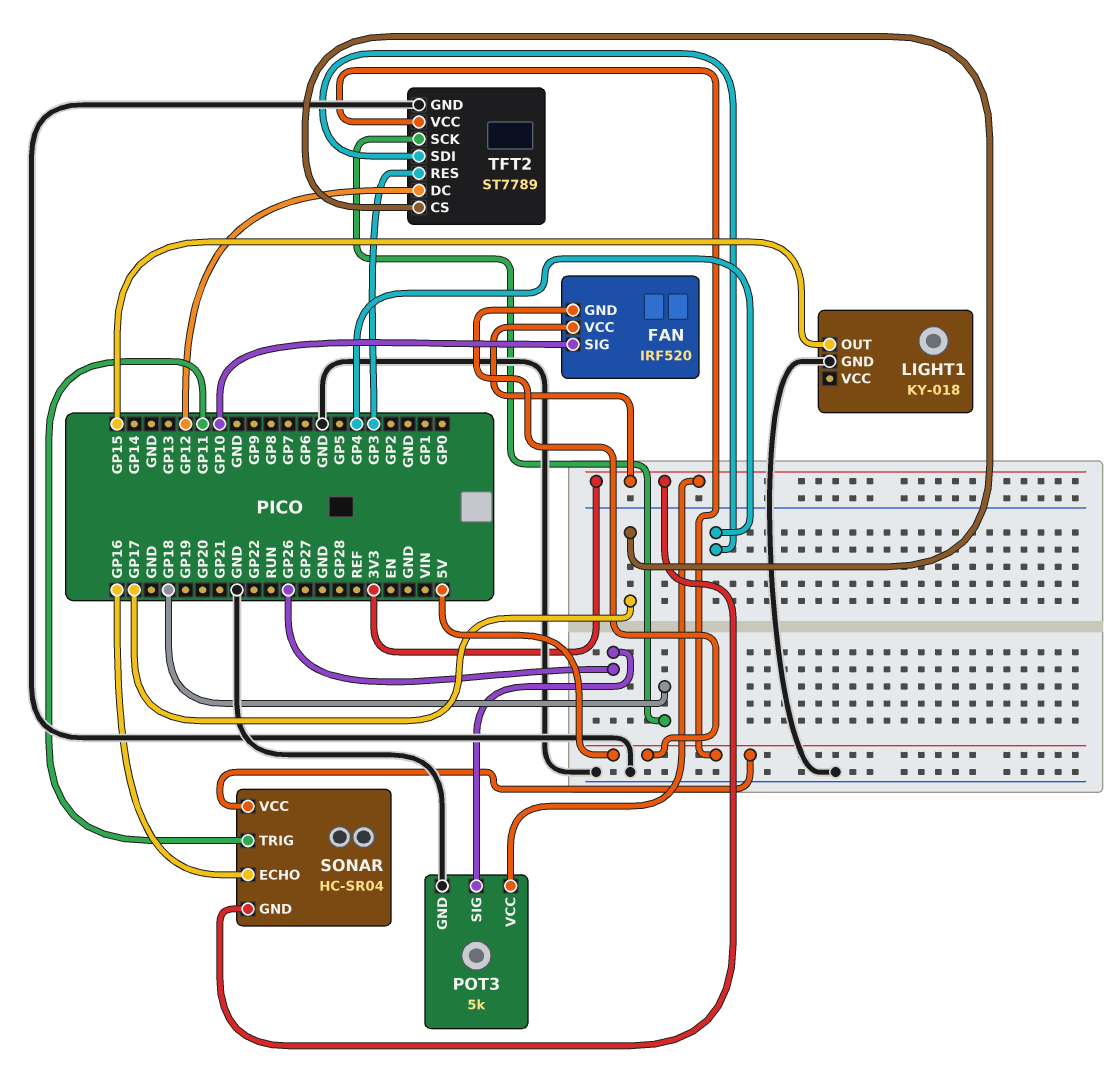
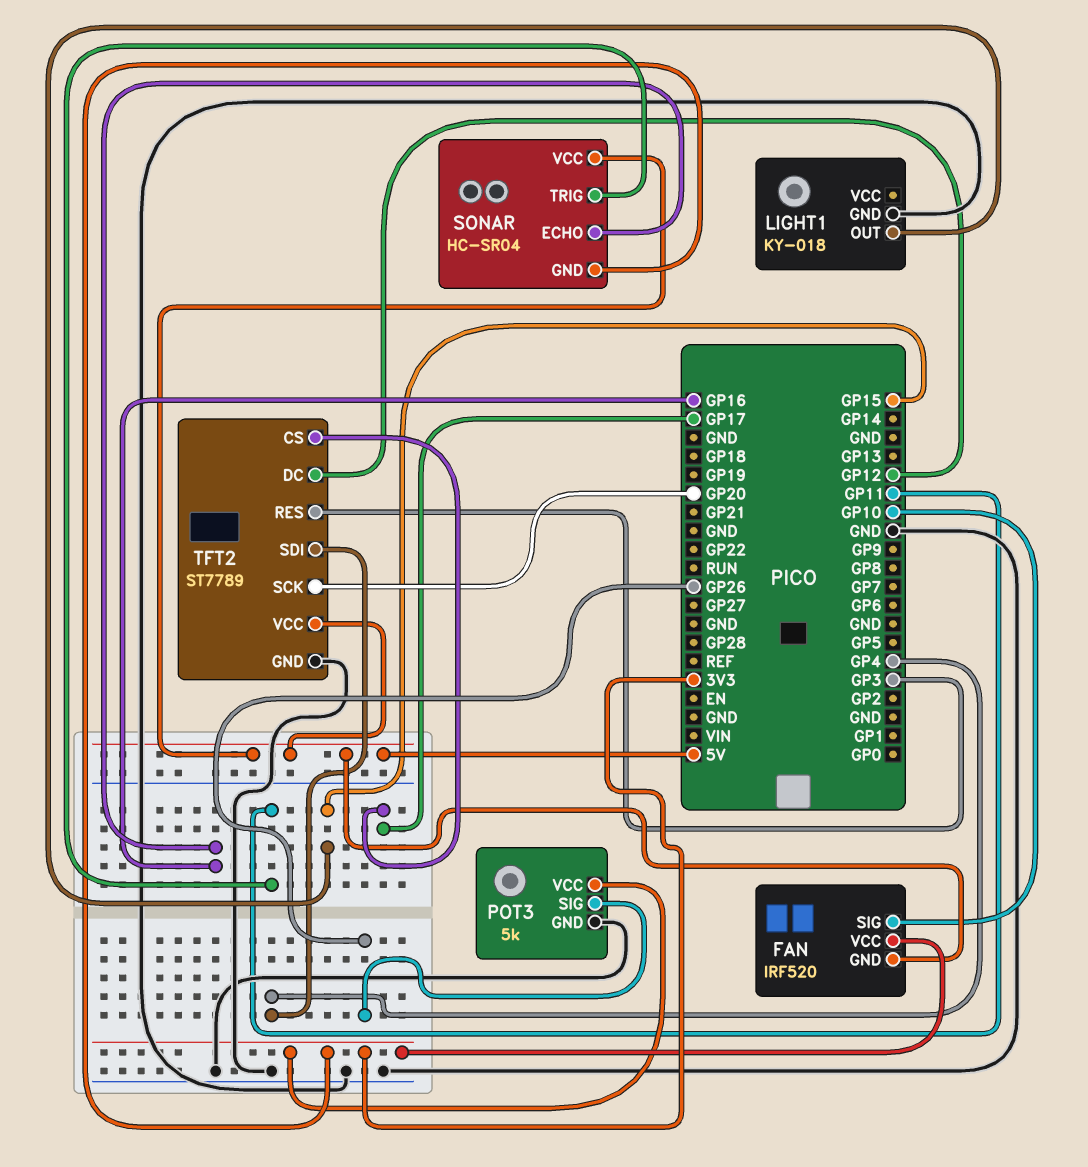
TFT2 pin SCK: GP18 -> GP20

